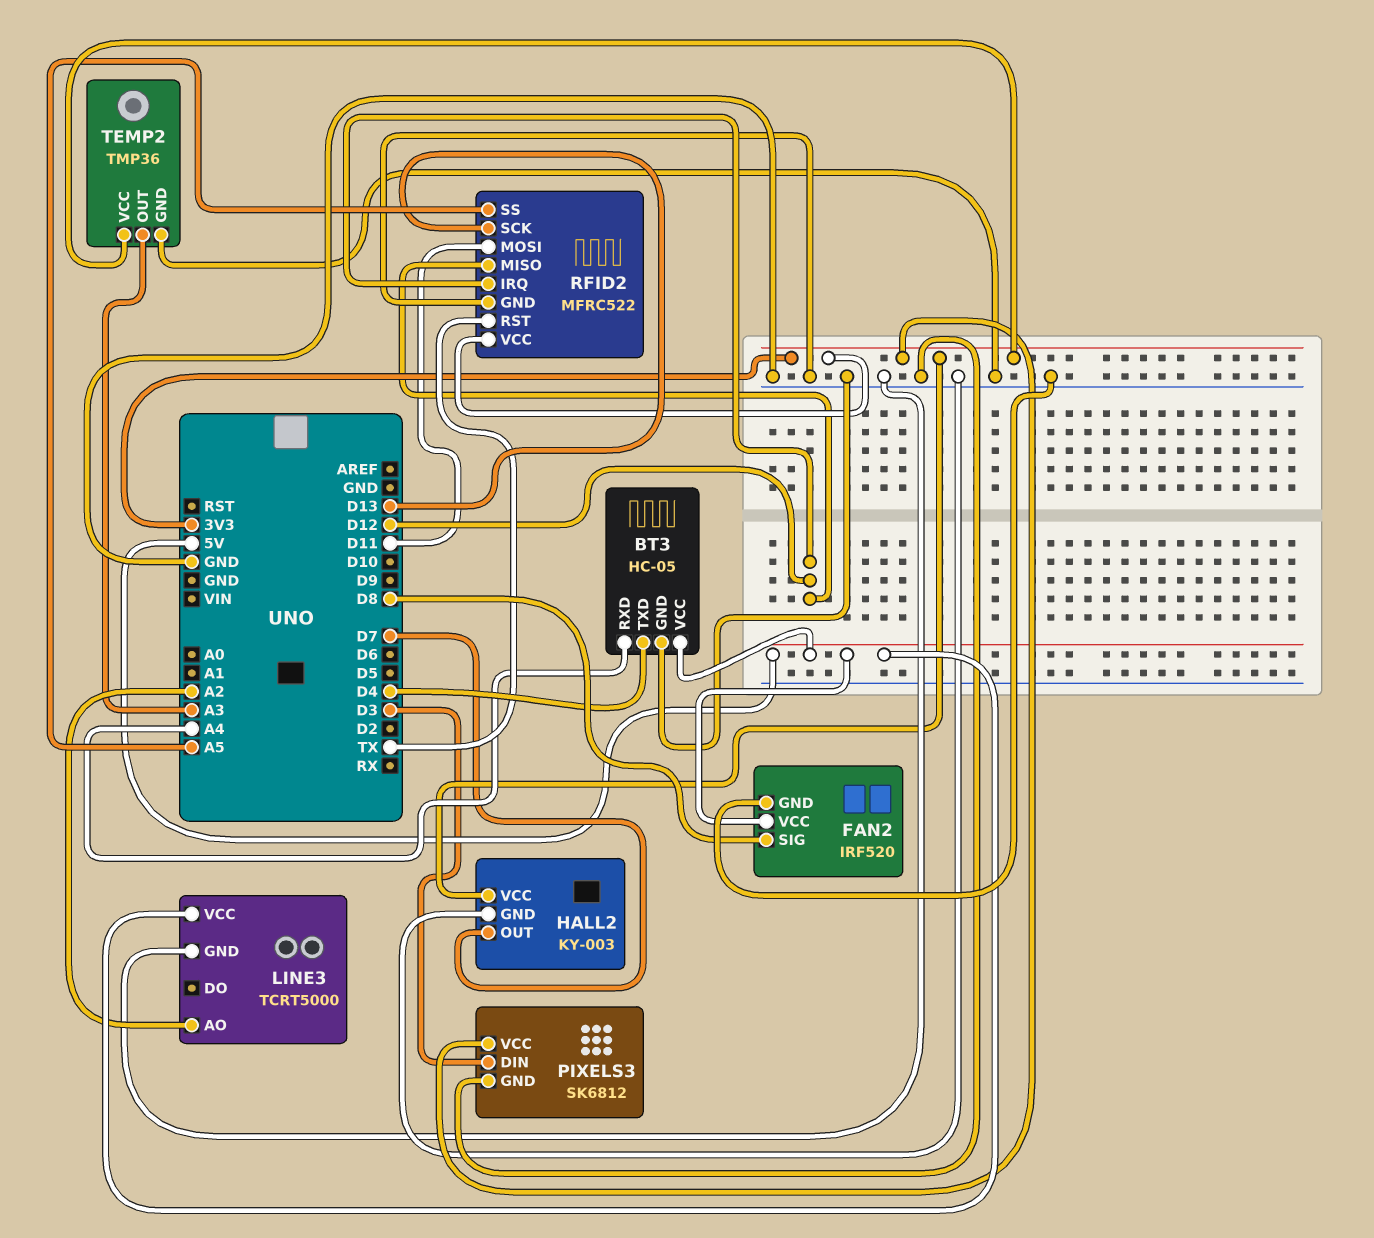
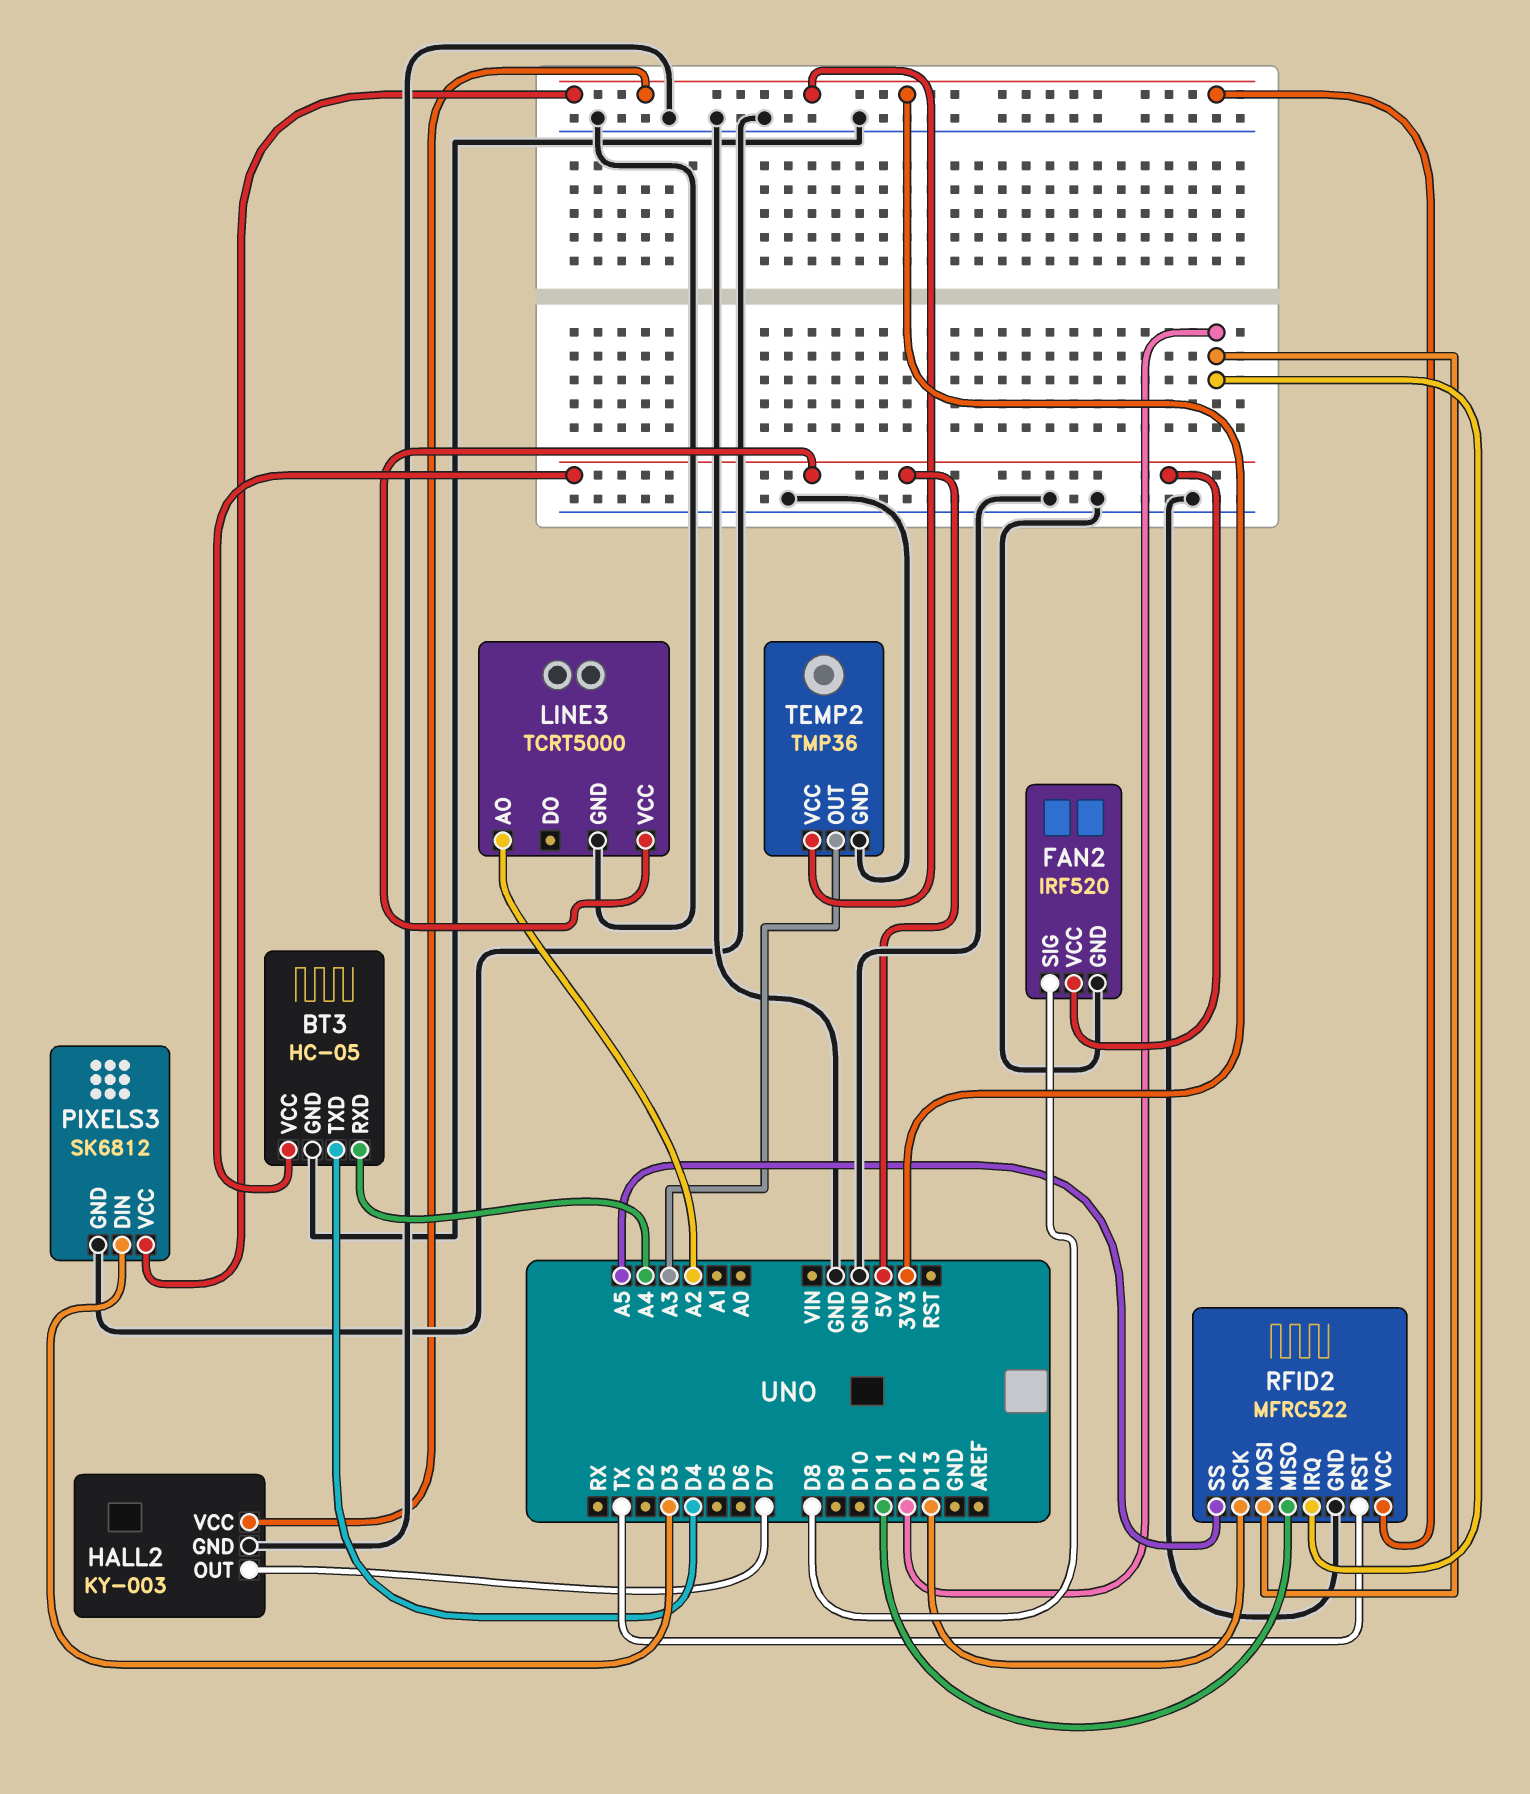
RFID2 pin MISO: D12 -> D11
RFID2 pin MOSI: D11 -> D12

